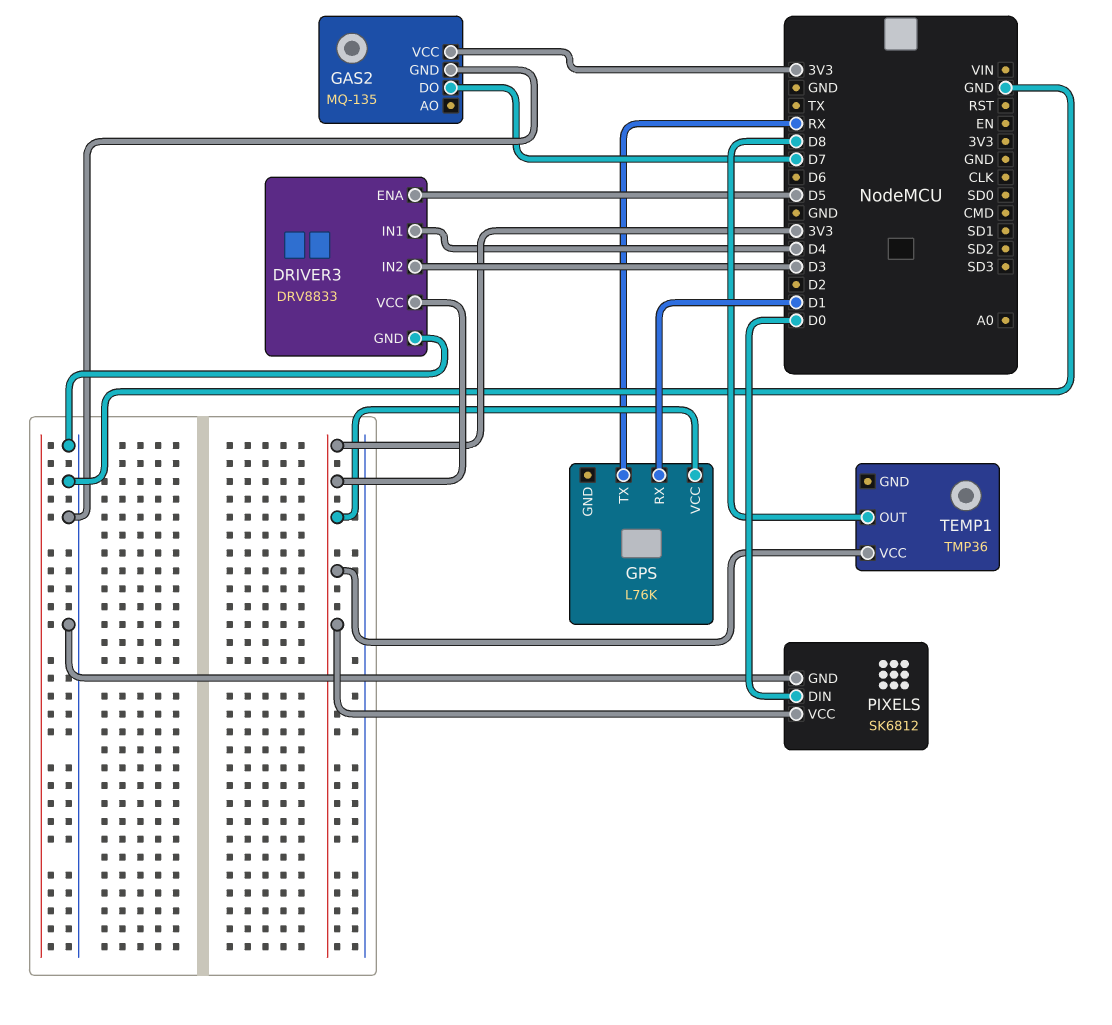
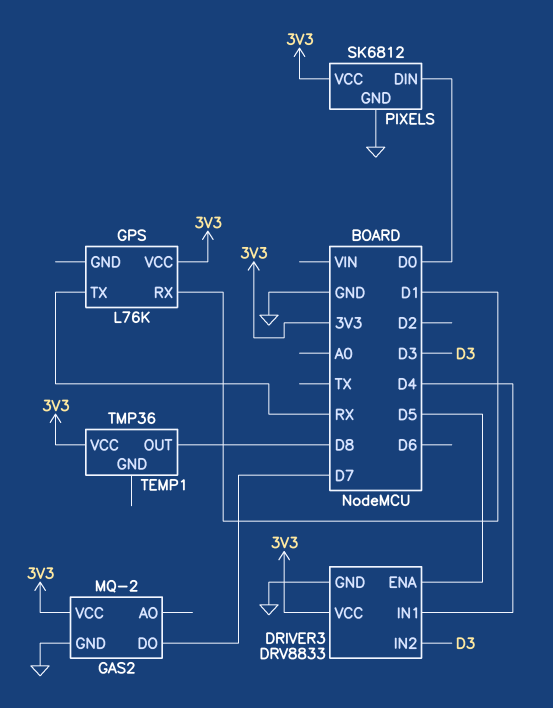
GAS2: MQ-135 -> MQ-2

